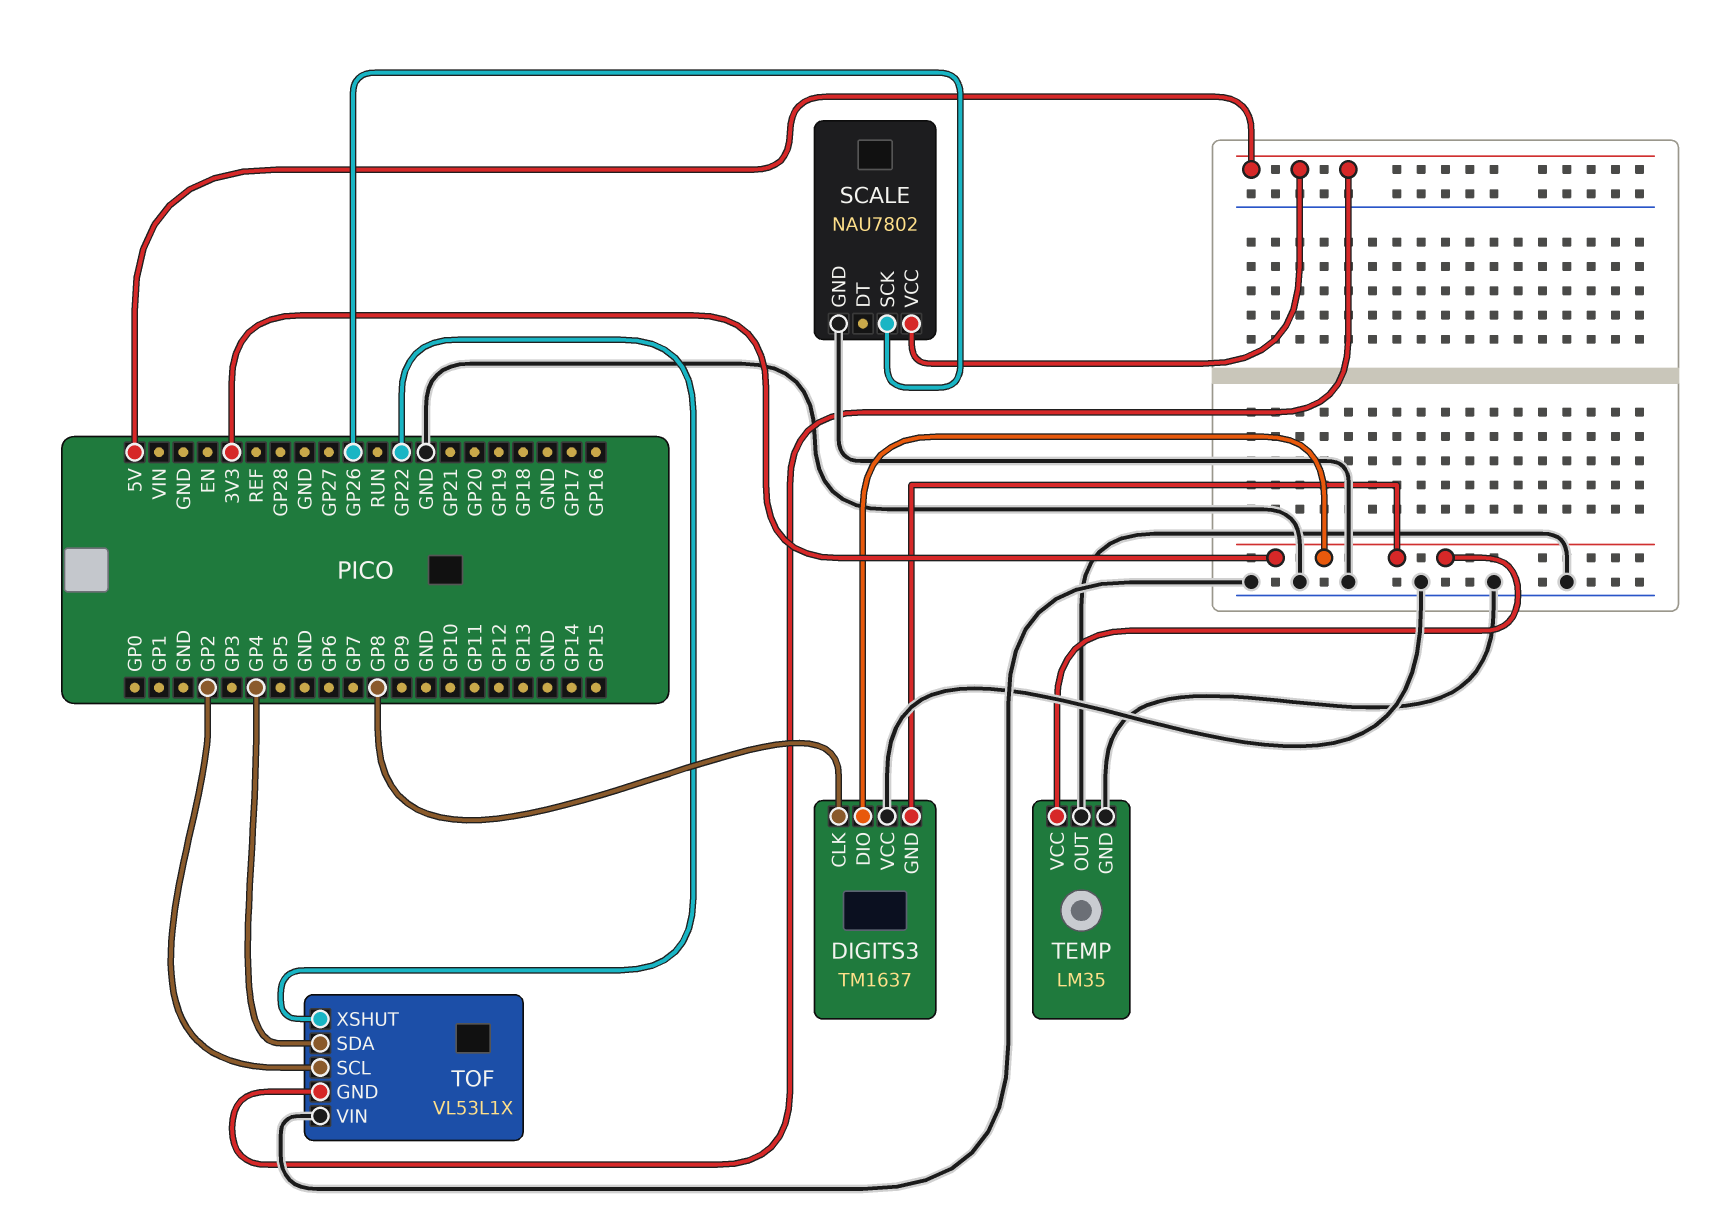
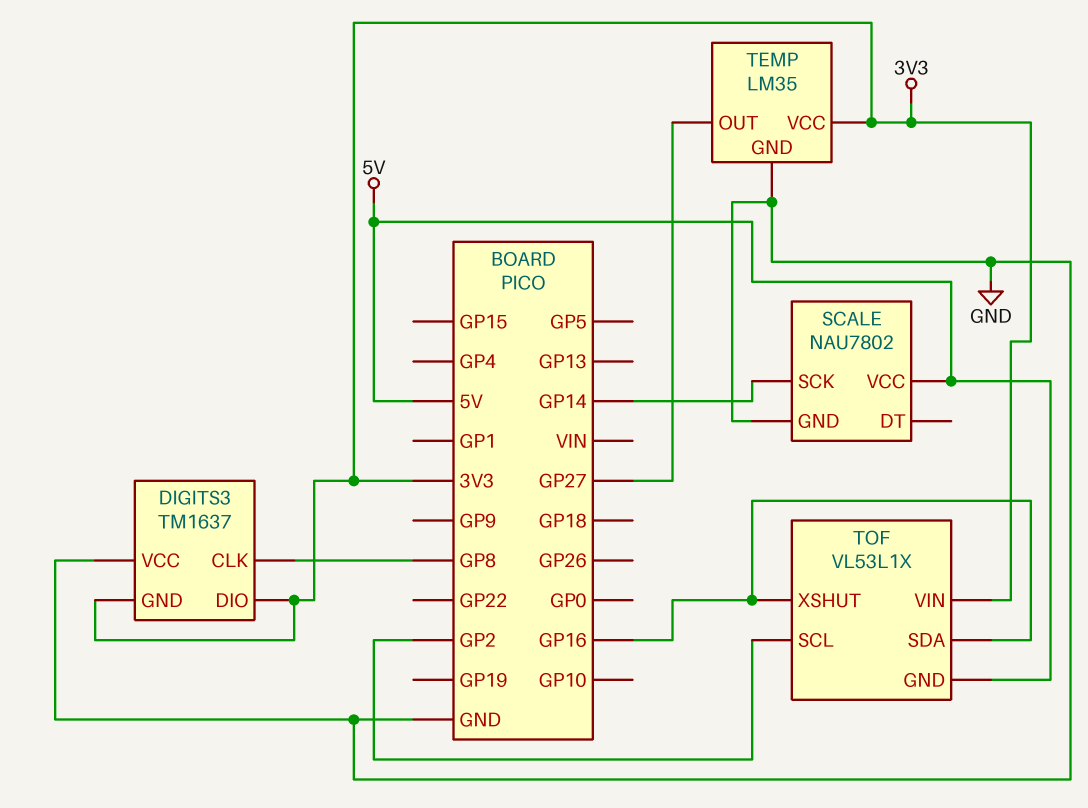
SCALE pin SCK: GP26 -> GP14
TEMP pin OUT: GND -> GP27
TOF pin SDA: GP4 -> GP16
TOF pin VIN: GND -> 3V3
TOF pin XSHUT: GP22 -> GP16

